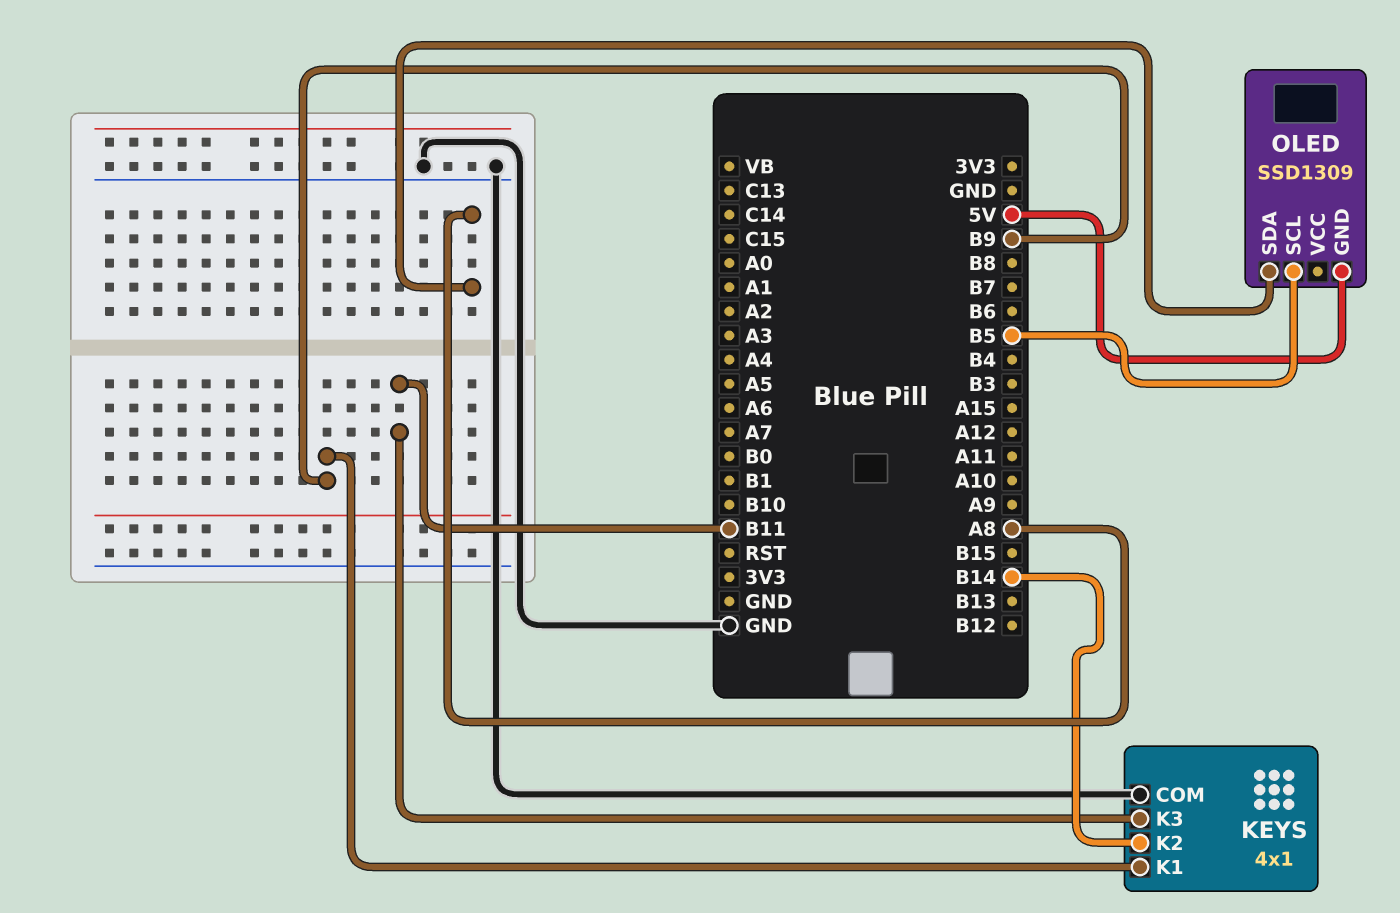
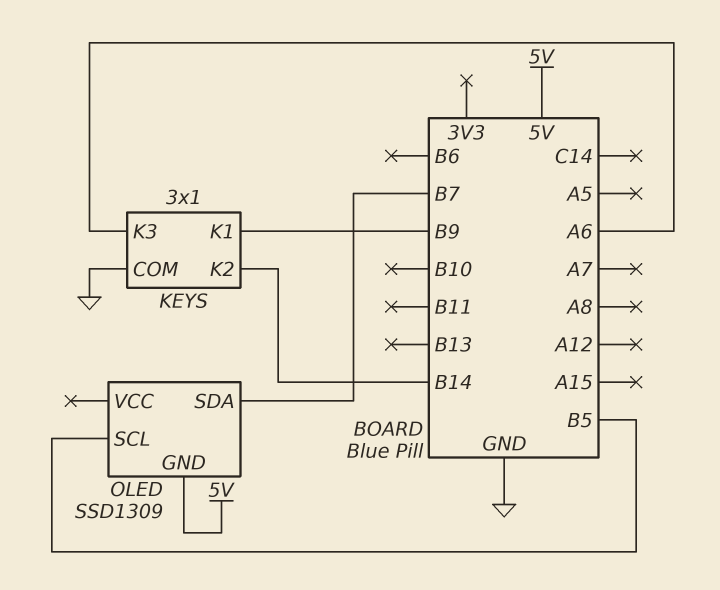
KEYS: 4x1 -> 3x1
KEYS pin K3: B11 -> A6
OLED pin SDA: A8 -> B7

